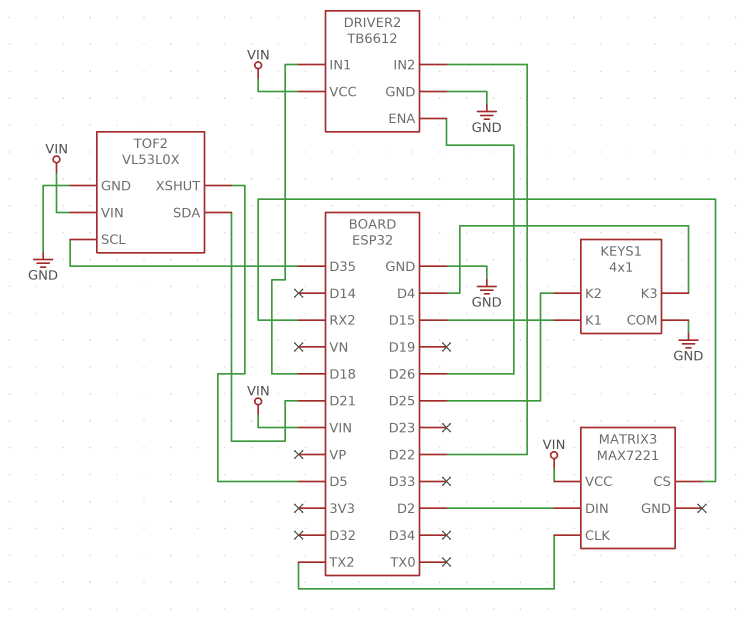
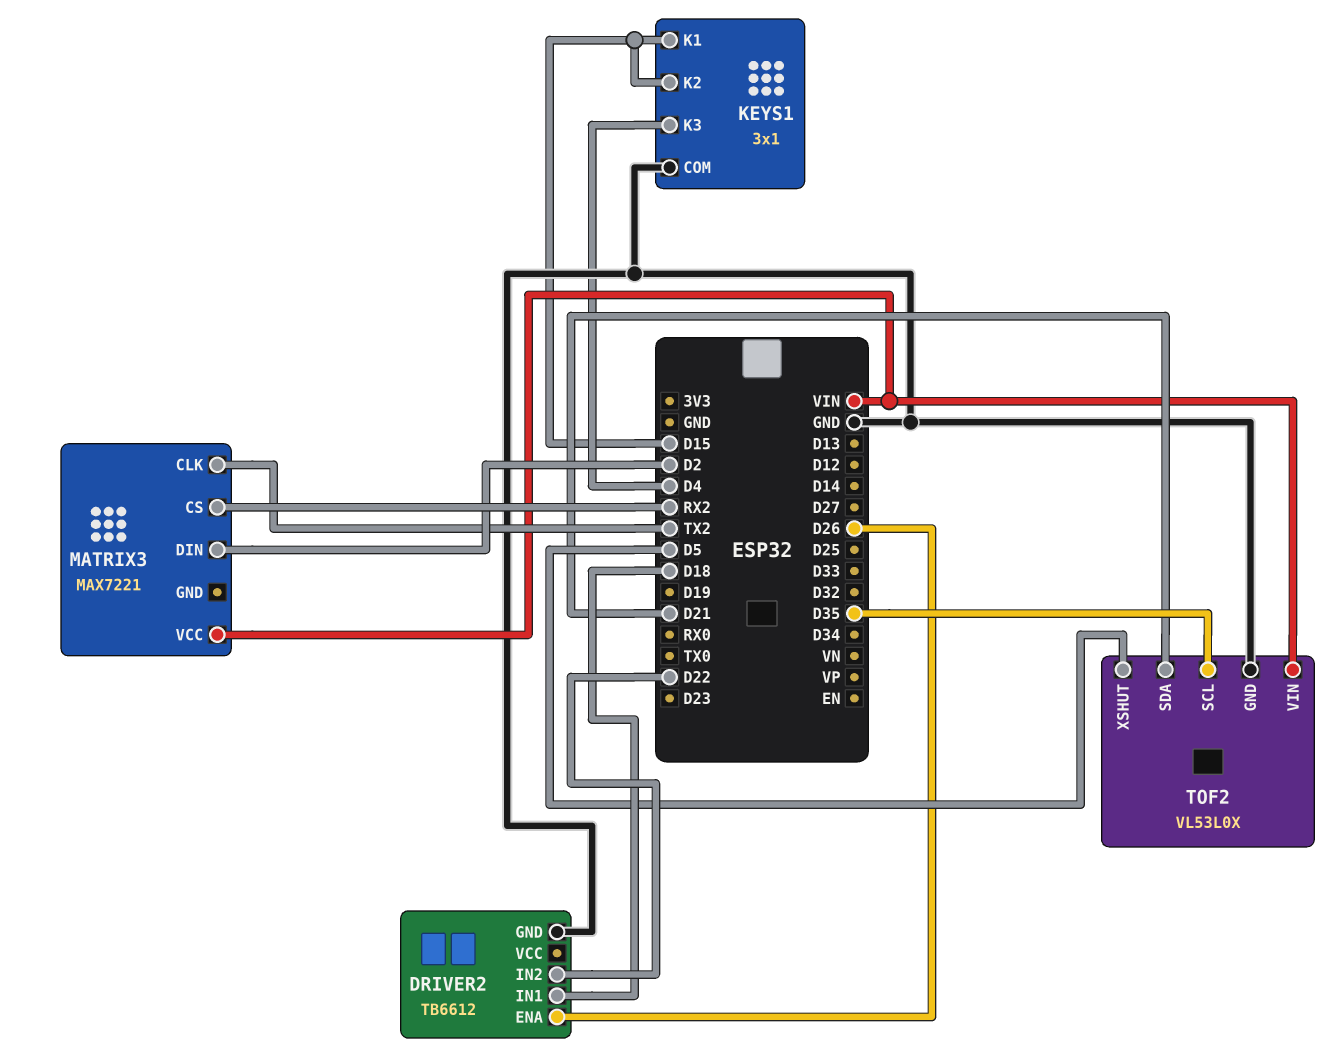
DRIVER2 pin VCC: VIN -> none
KEYS1: 4x1 -> 3x1
KEYS1 pin K2: D25 -> D15

